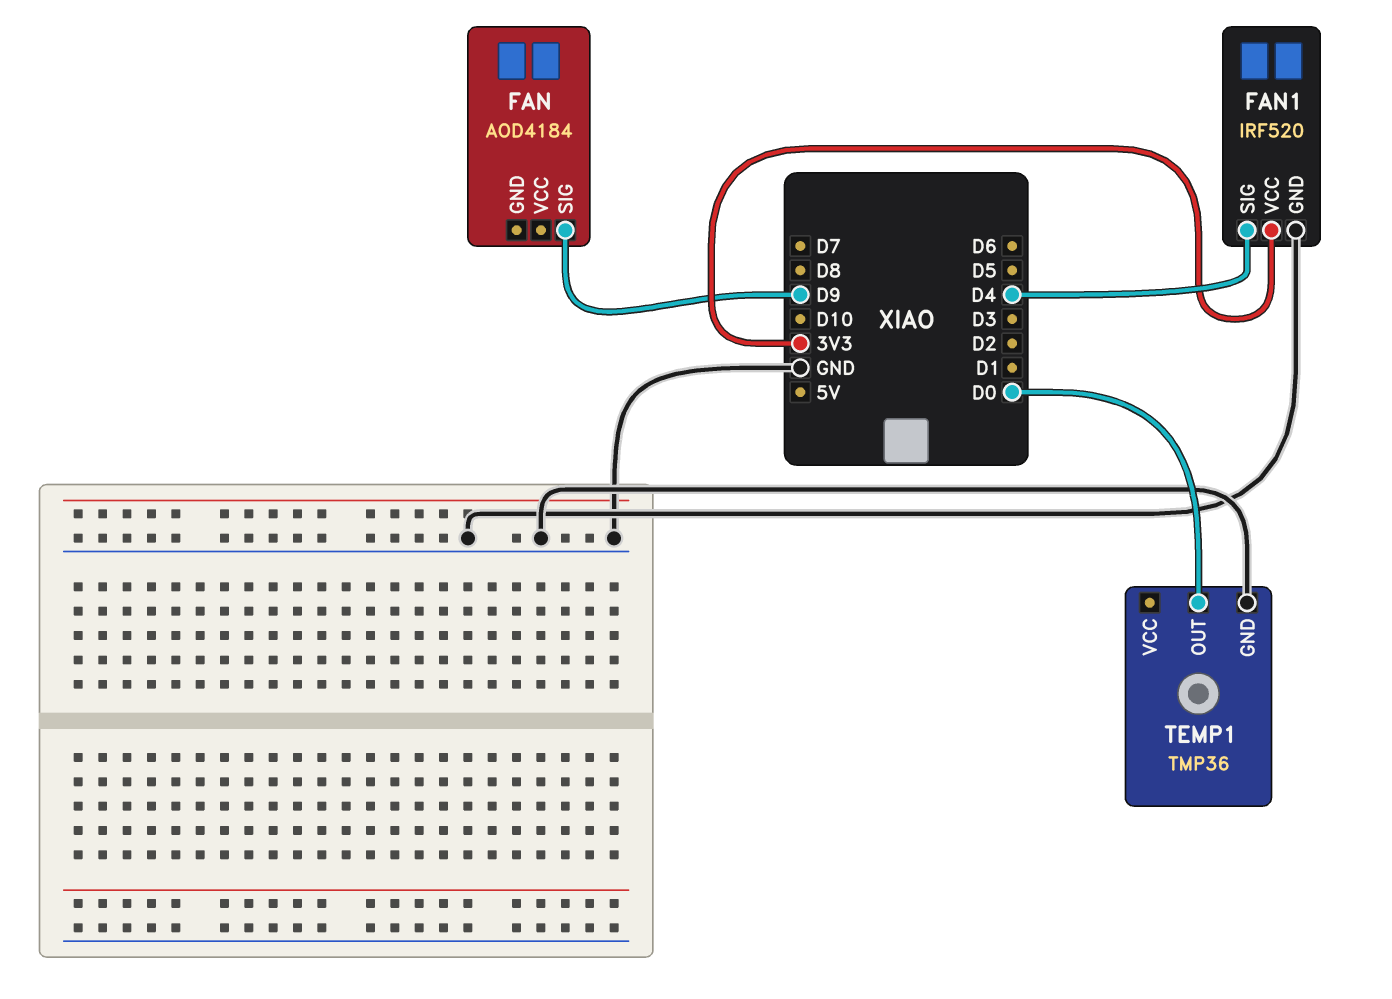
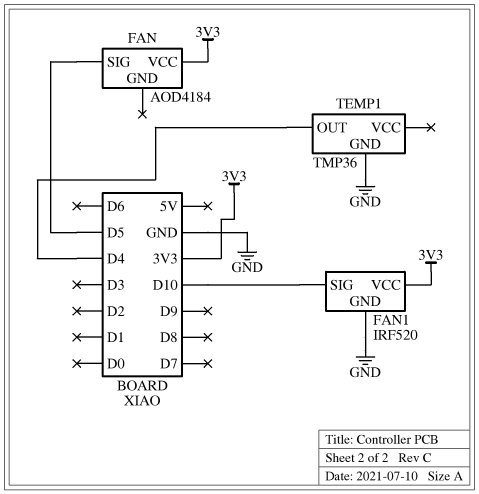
FAN pin SIG: D9 -> D5
FAN pin VCC: none -> 3V3
FAN1 pin SIG: D4 -> D10
TEMP1 pin OUT: D0 -> D4

